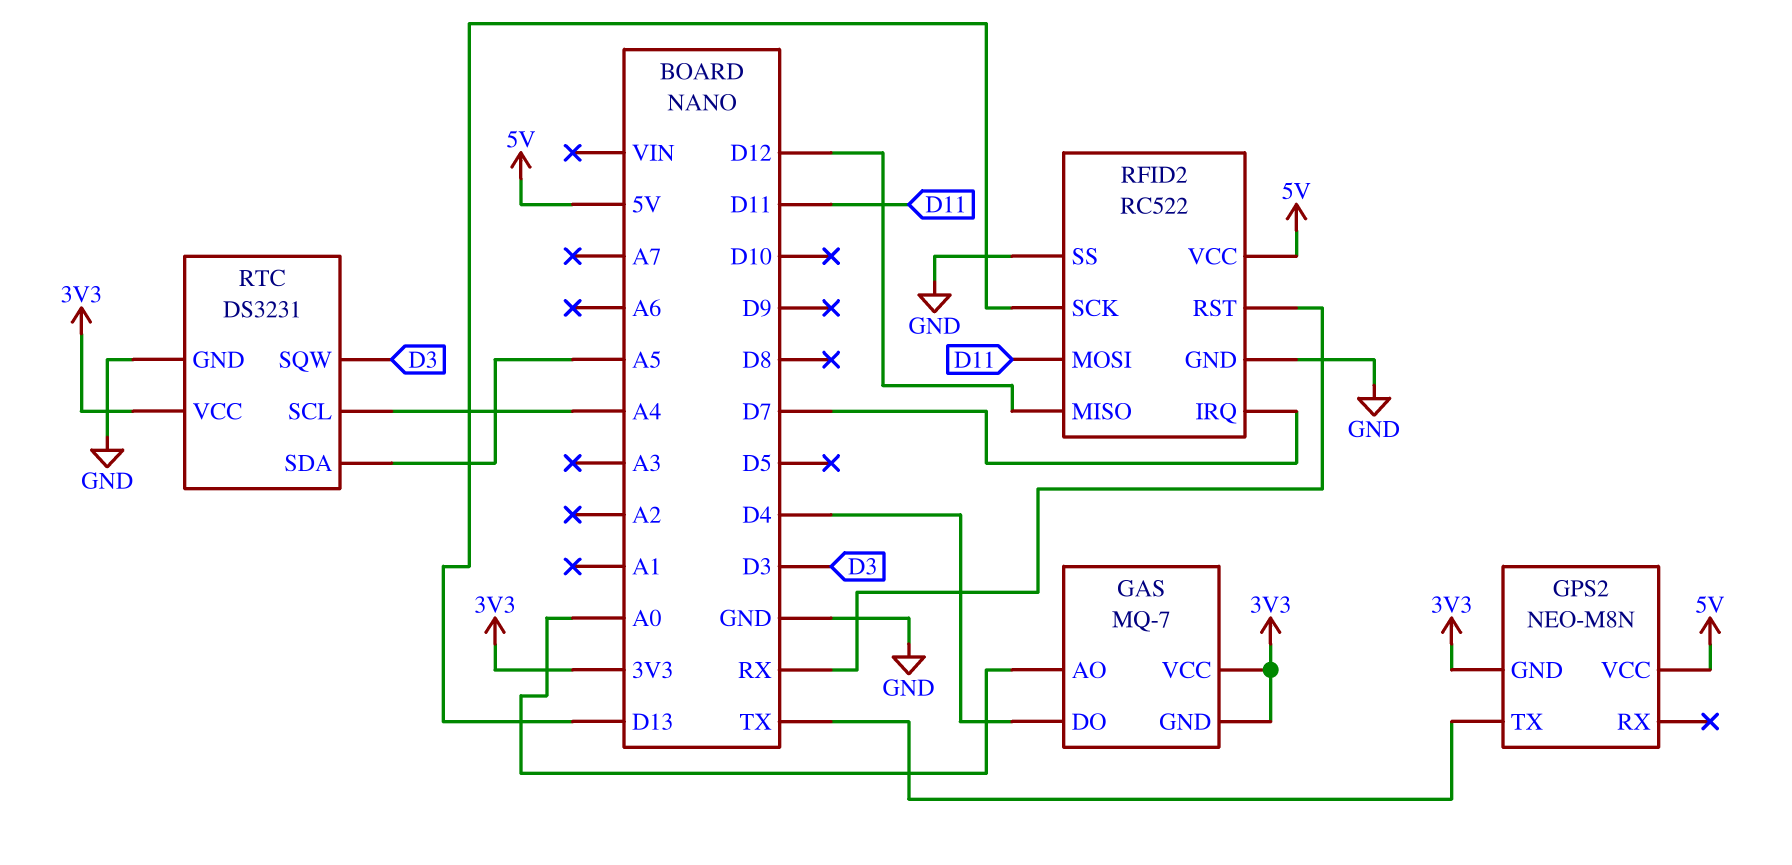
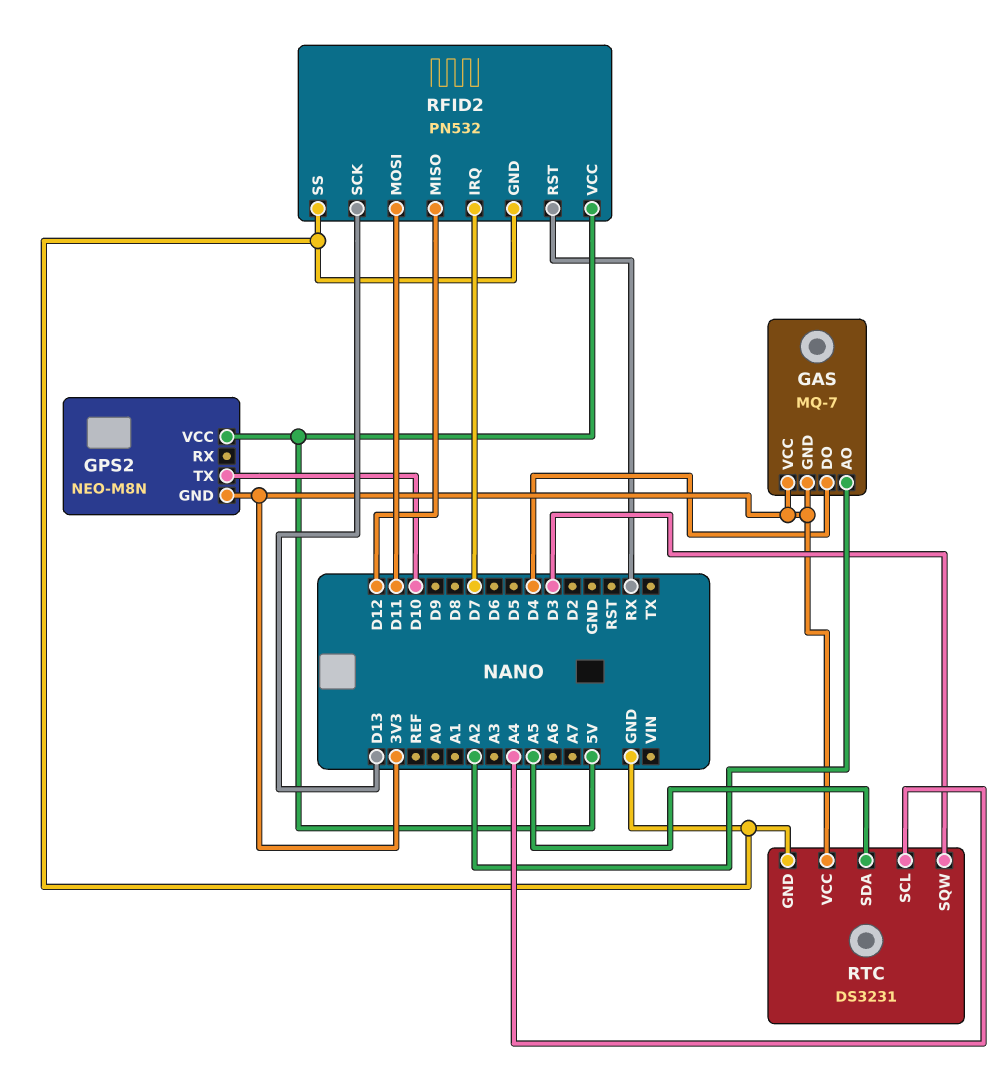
GAS pin AO: A0 -> A2
GPS2 pin TX: TX -> D10
RFID2: RC522 -> PN532

